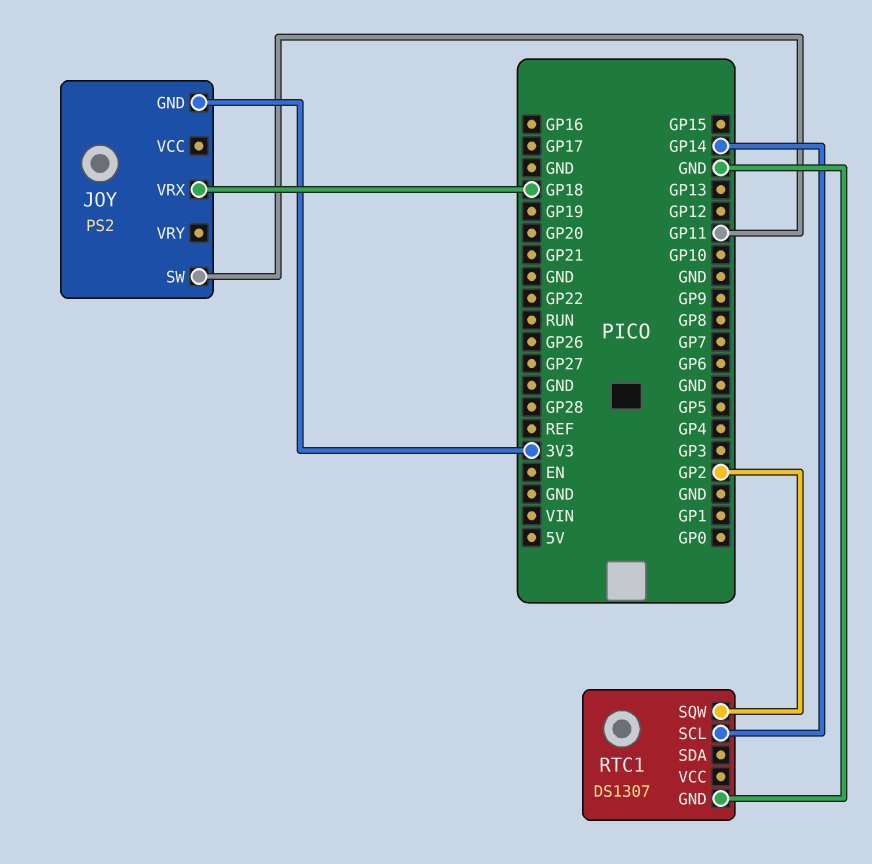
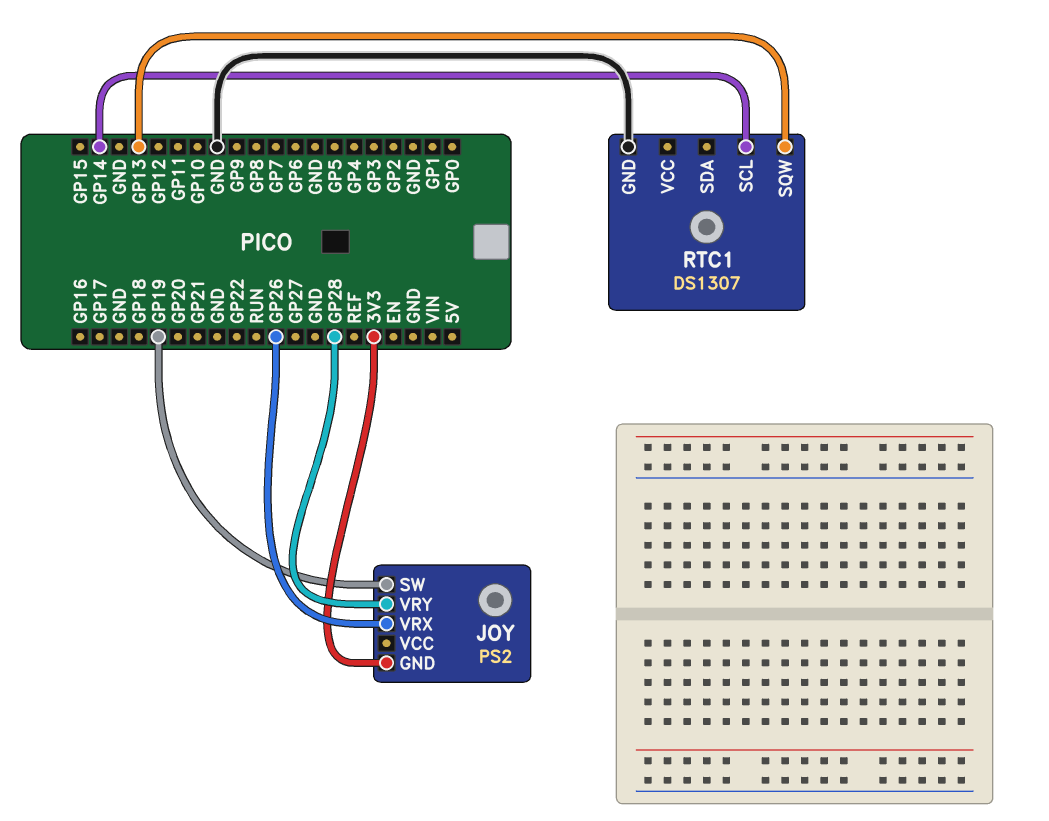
JOY pin SW: GP11 -> GP19
JOY pin VRX: GP18 -> GP26
JOY pin VRY: none -> GP28
RTC1 pin SQW: GP2 -> GP13

